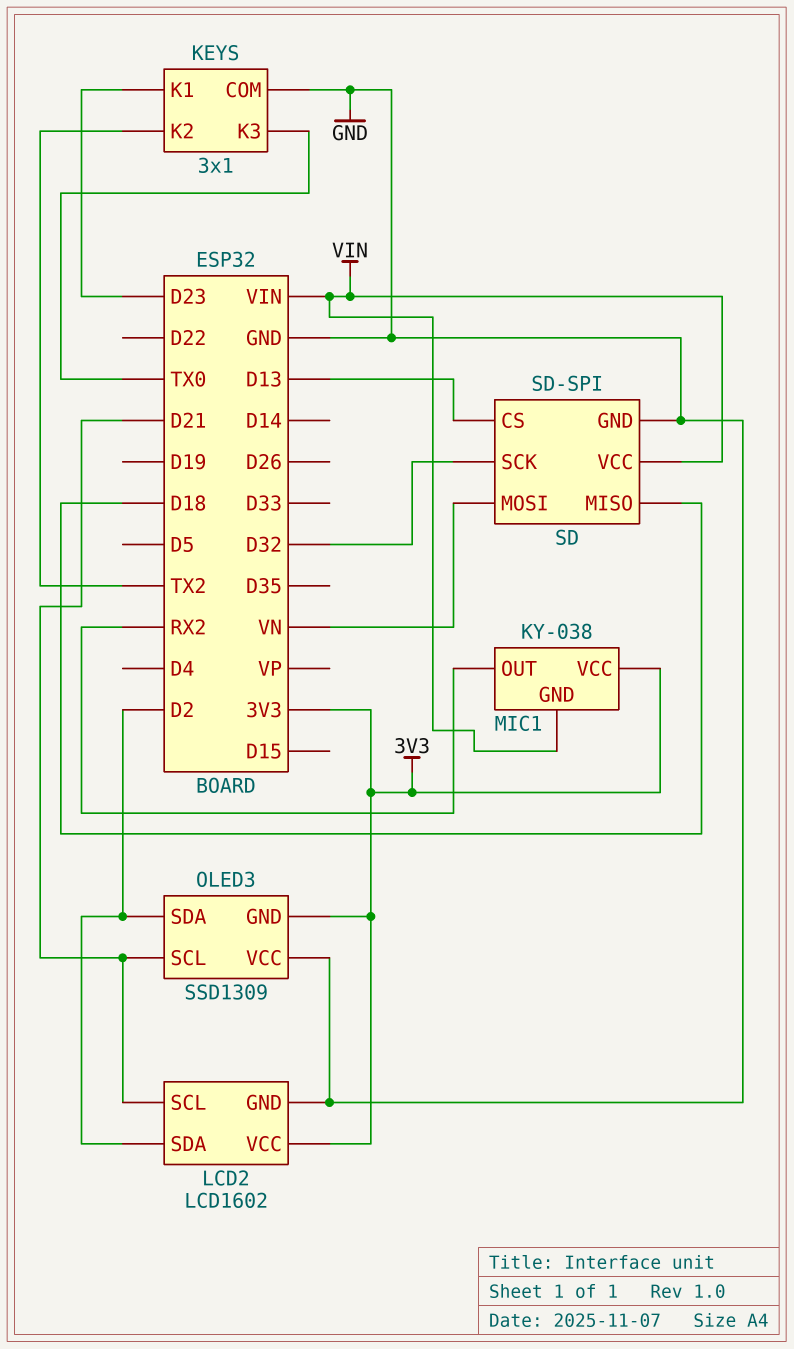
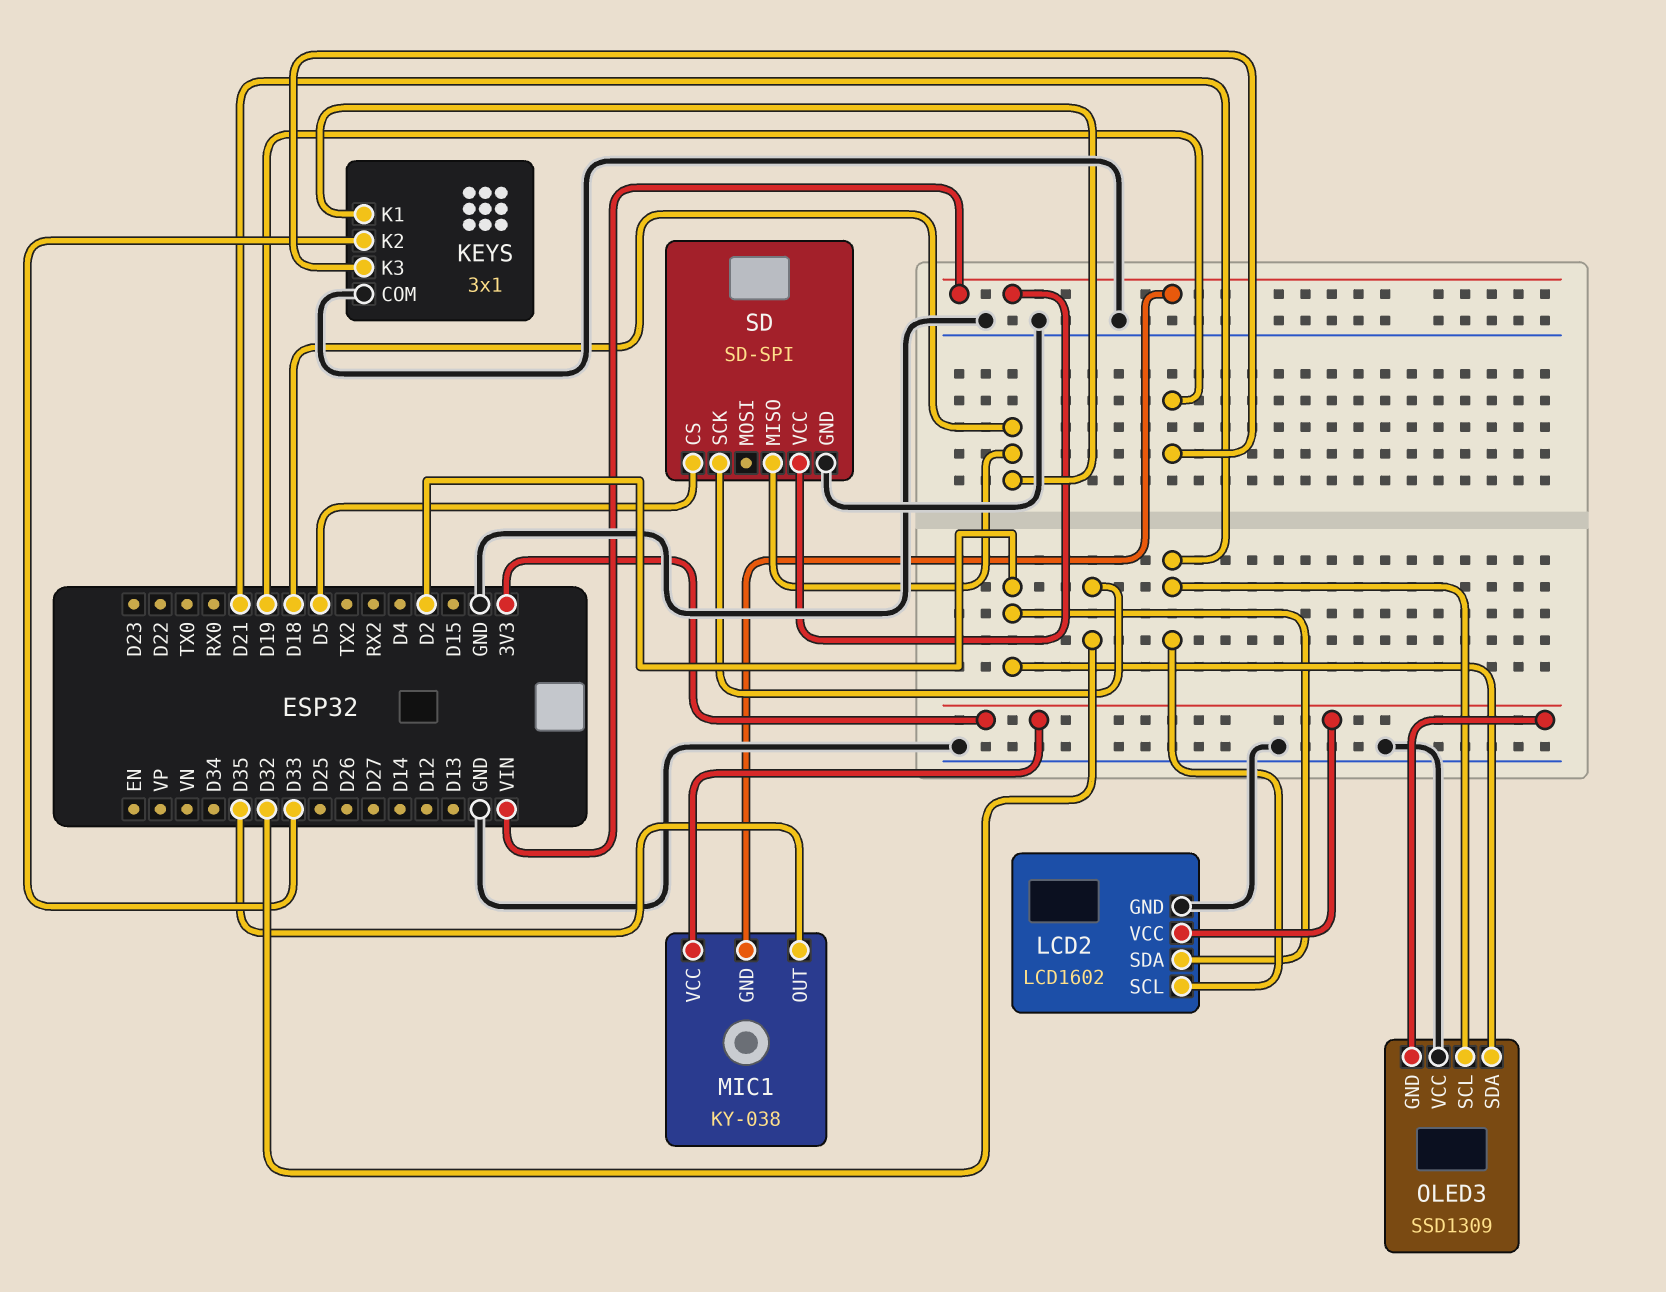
KEYS pin K1: D23 -> D18
KEYS pin K2: TX2 -> D33
KEYS pin K3: TX0 -> D19
MIC1 pin OUT: RX2 -> D35
SD pin CS: D13 -> D5
SD pin MOSI: VN -> none

